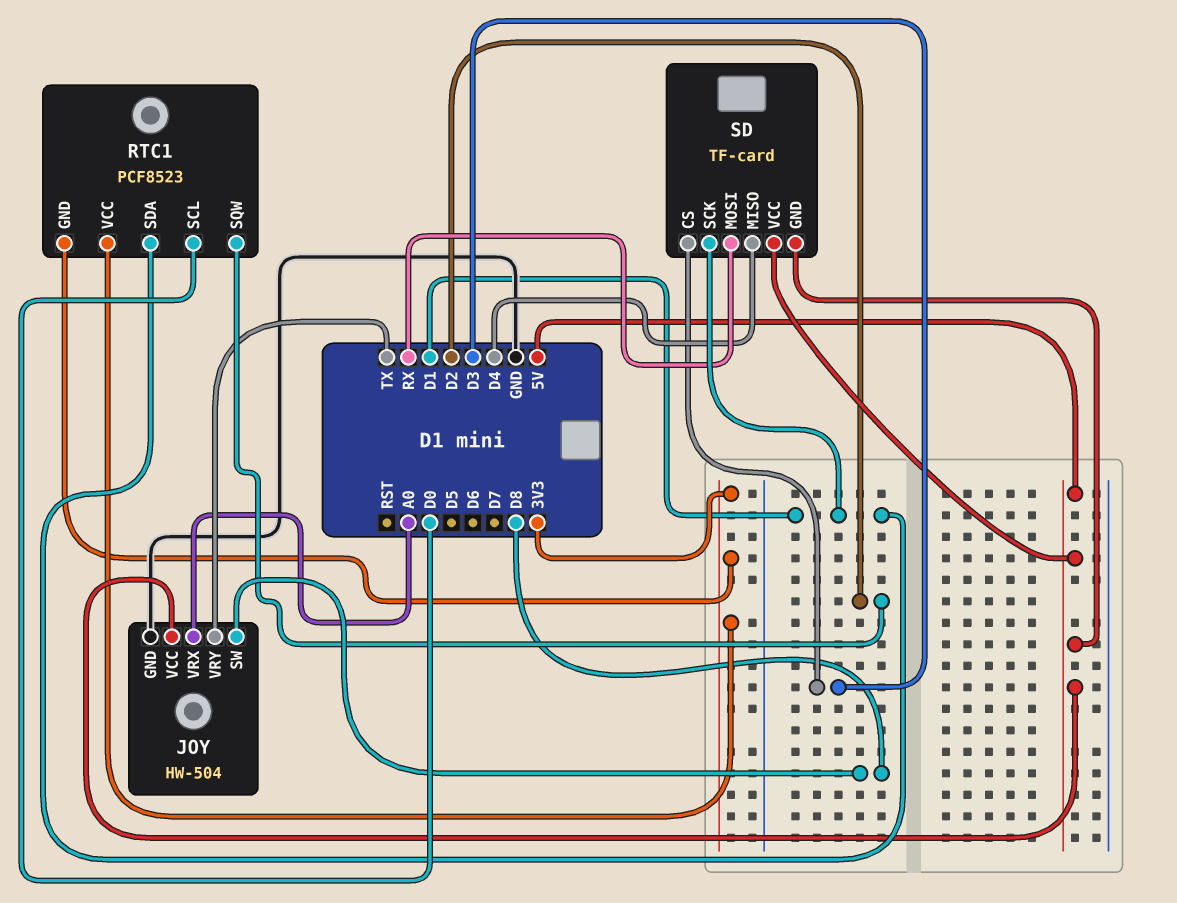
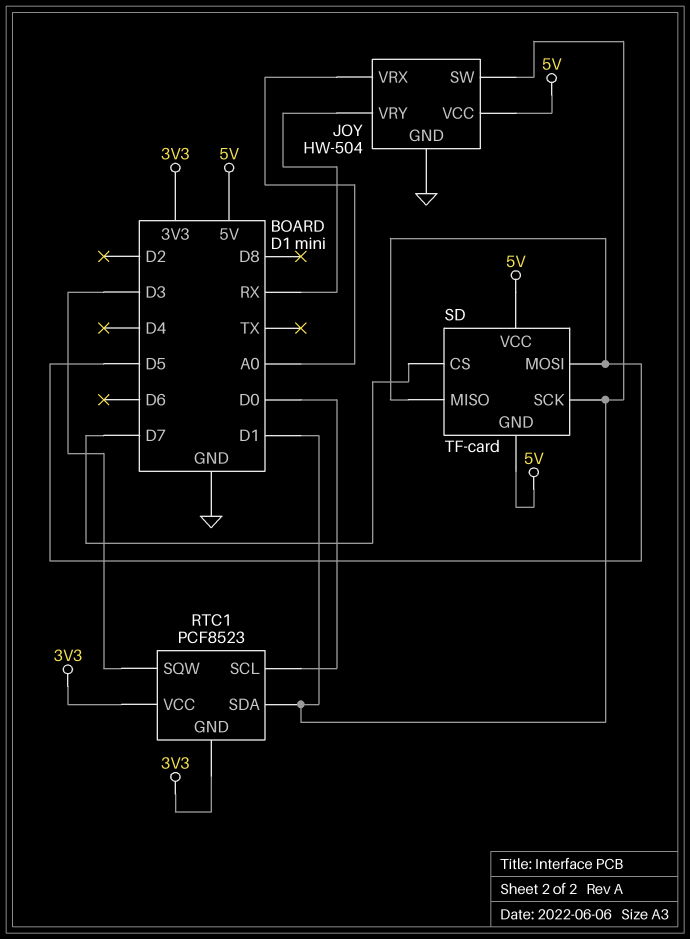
JOY pin SW: D8 -> D1
JOY pin VRY: TX -> RX
RTC1 pin SQW: D2 -> D3
SD pin CS: D3 -> D7
SD pin MISO: D4 -> D5
SD pin MOSI: RX -> D5

